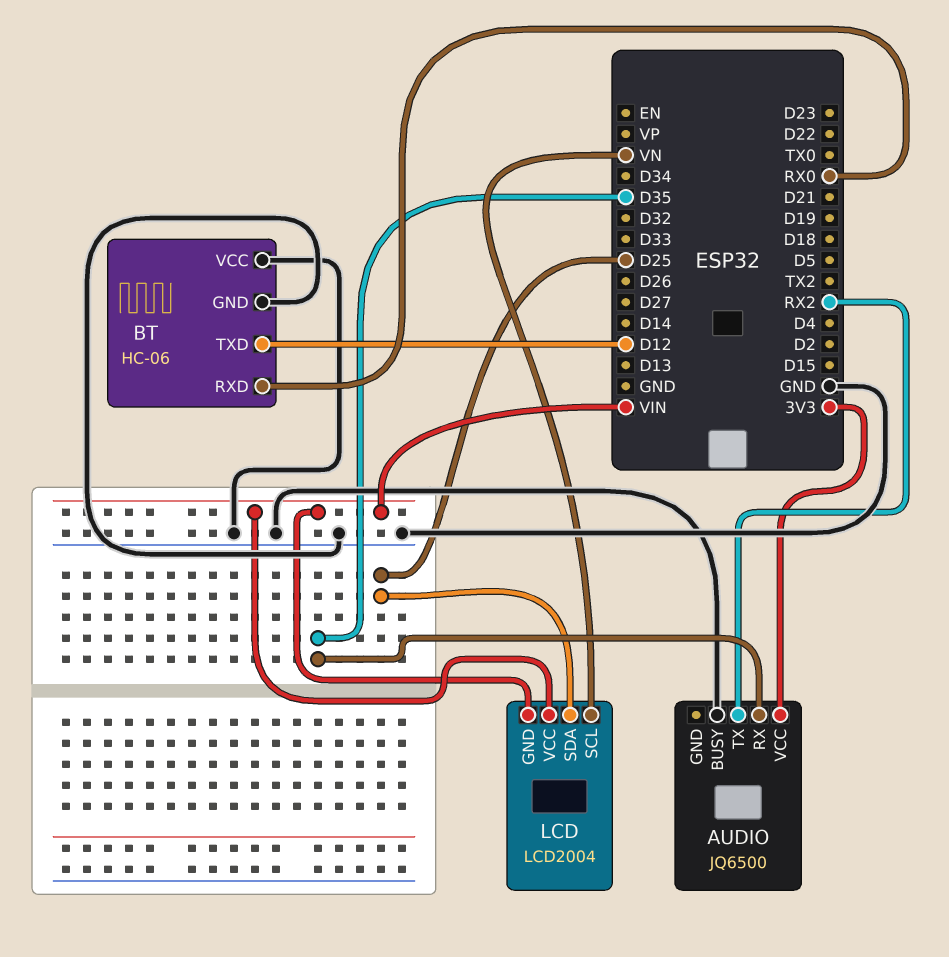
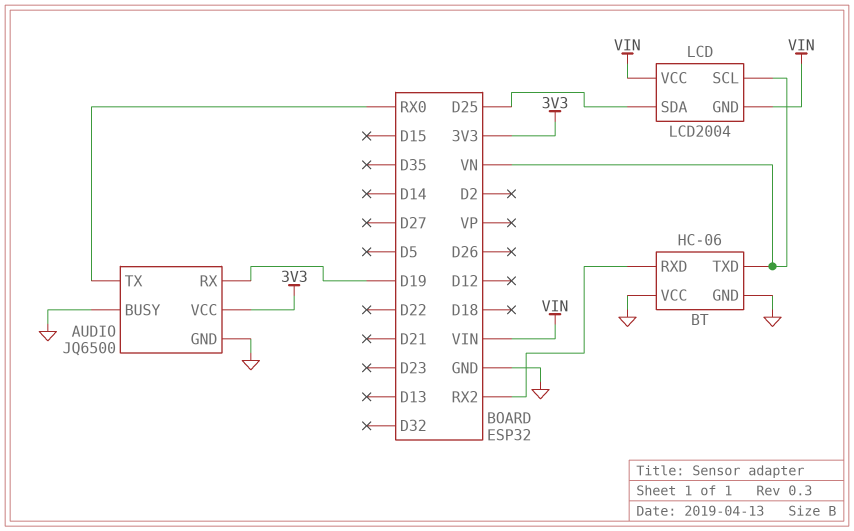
AUDIO pin GND: none -> GND
AUDIO pin RX: D35 -> D19
AUDIO pin TX: RX2 -> RX0
BT pin RXD: RX0 -> RX2
BT pin TXD: D12 -> VN

